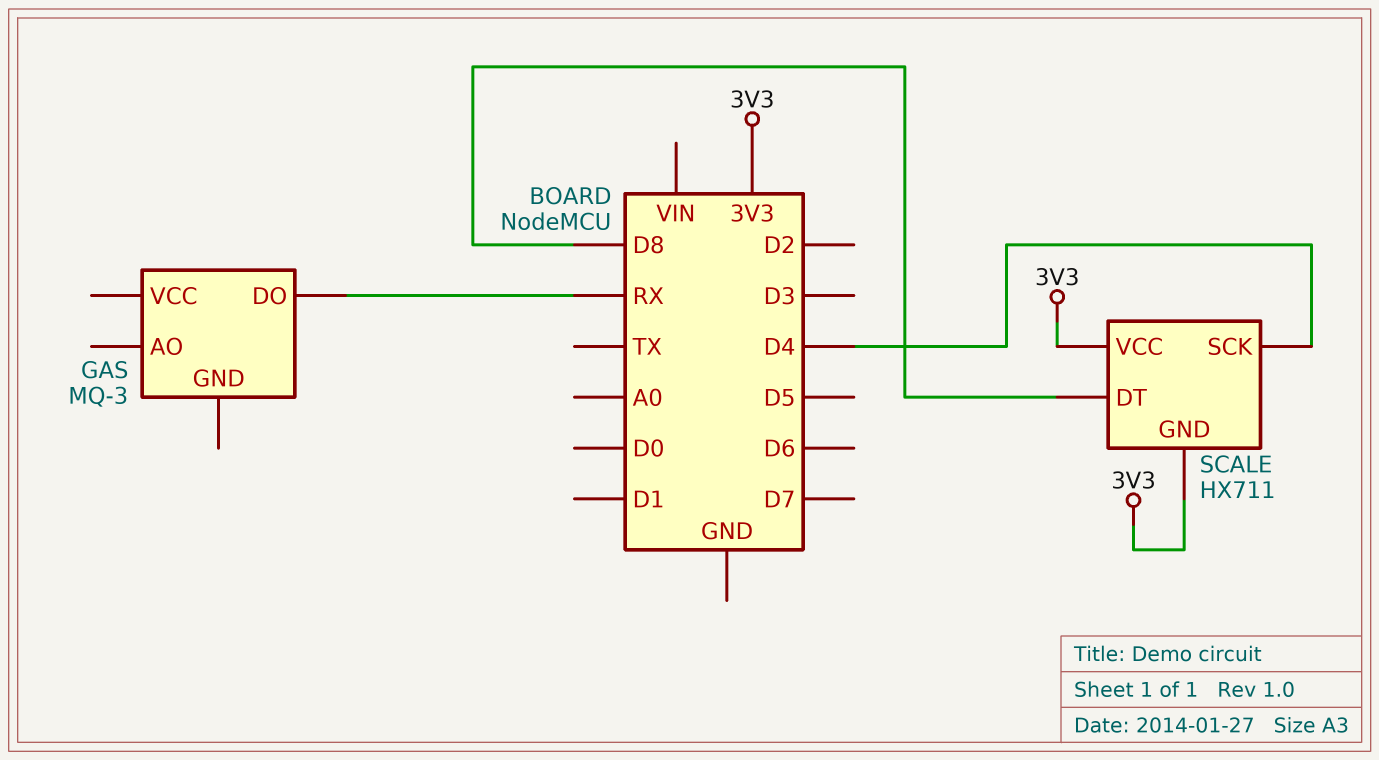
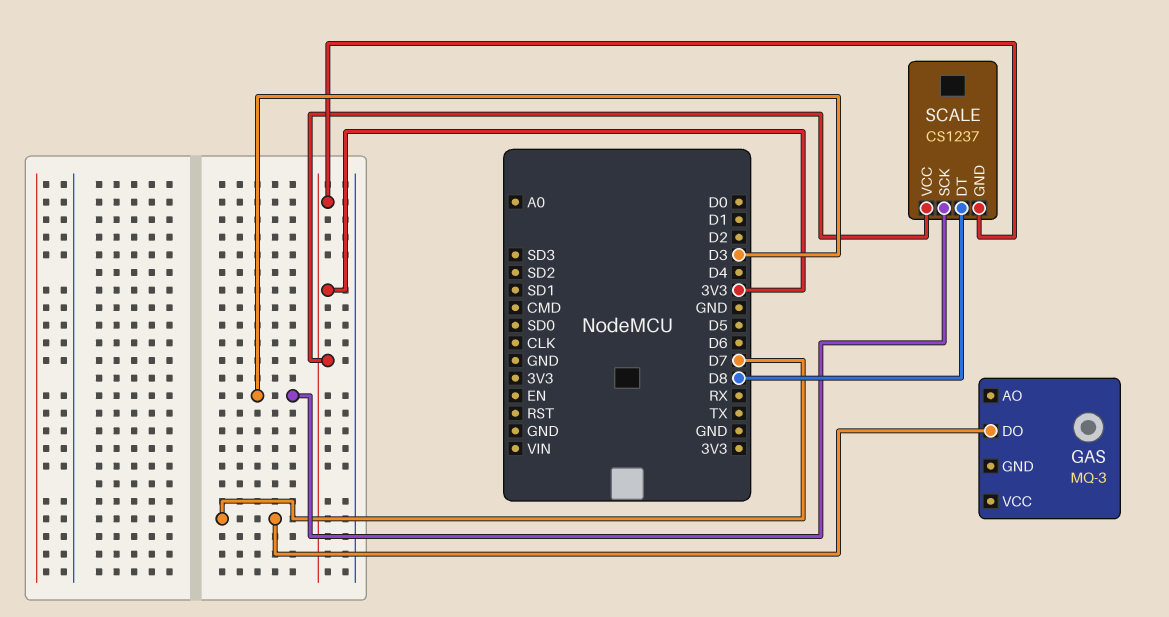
GAS pin DO: RX -> D7
SCALE: HX711 -> CS1237
SCALE pin SCK: D4 -> D3

